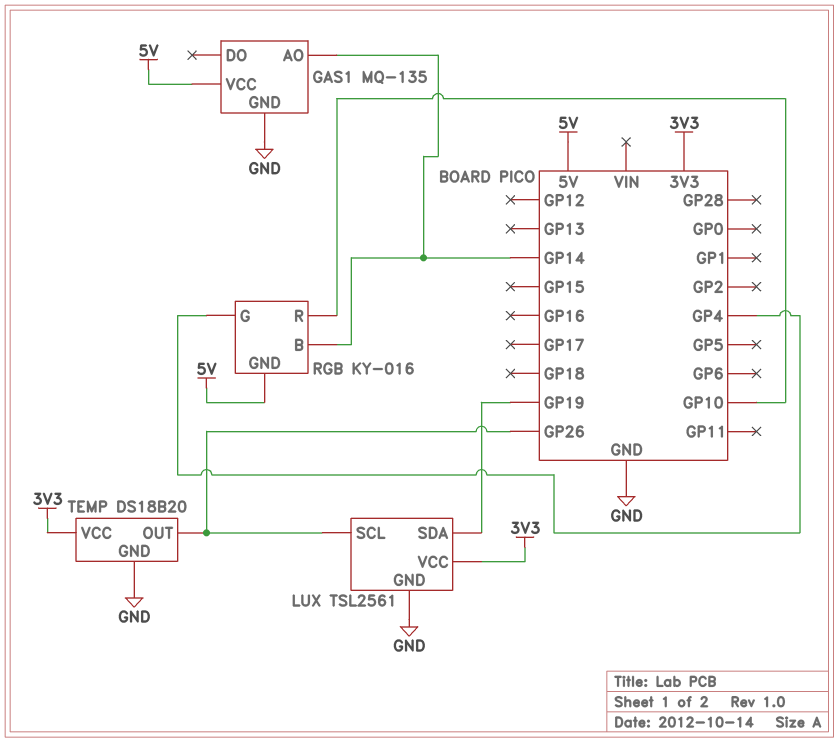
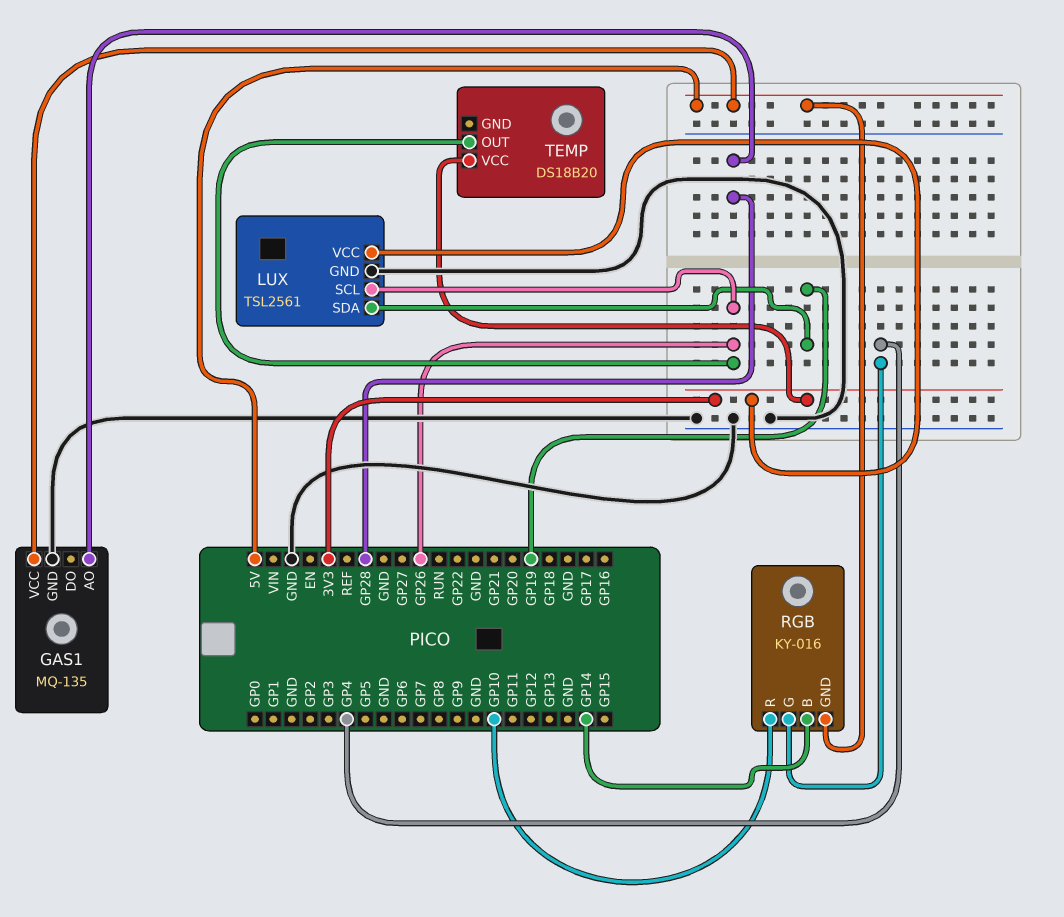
GAS1 pin AO: GP14 -> GP28
TEMP pin GND: GND -> none

